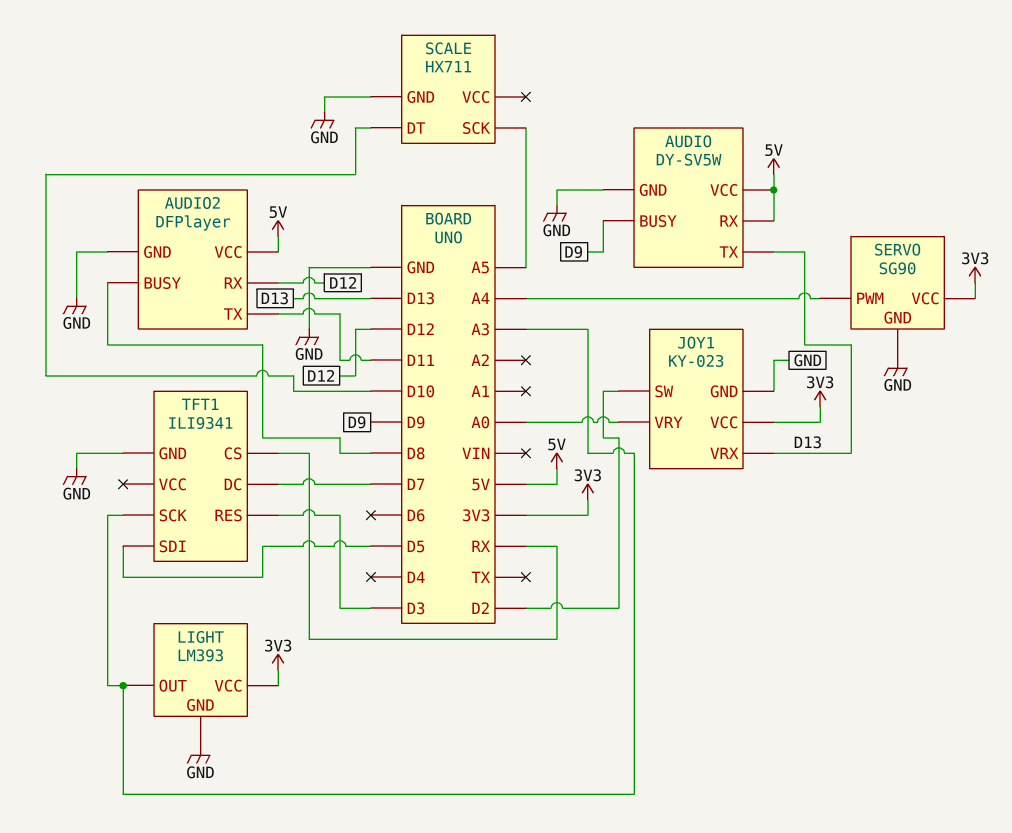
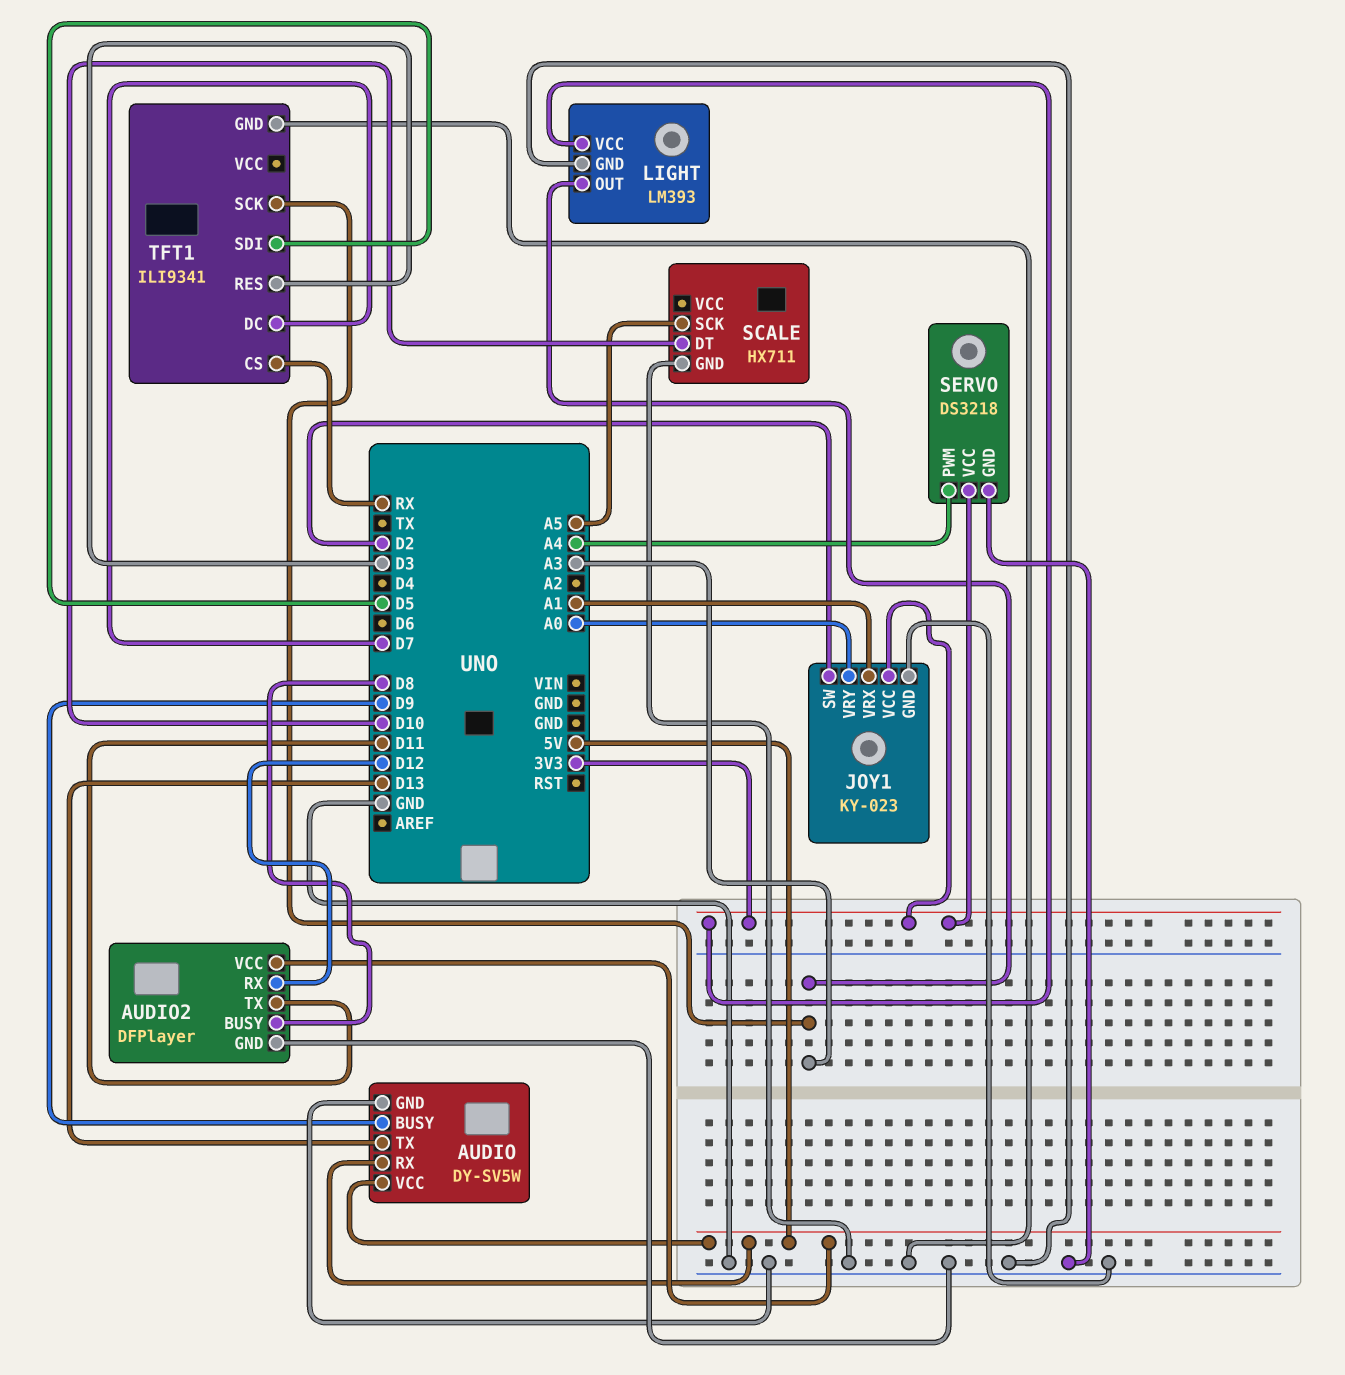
JOY1 pin VRX: D13 -> A1
SERVO: SG90 -> DS3218

